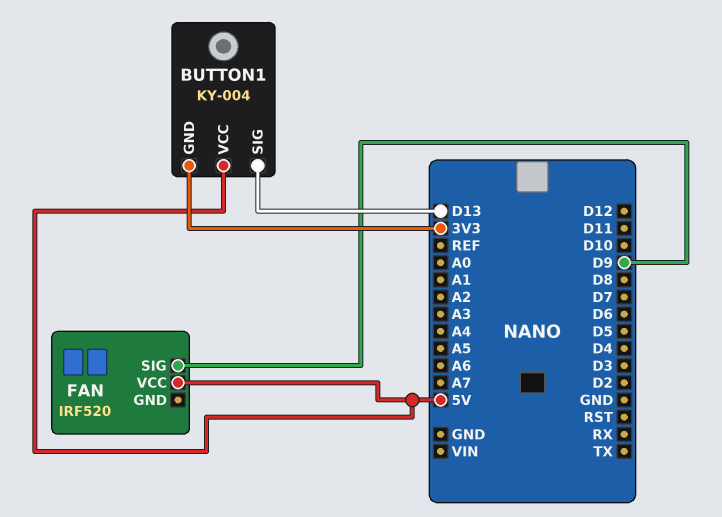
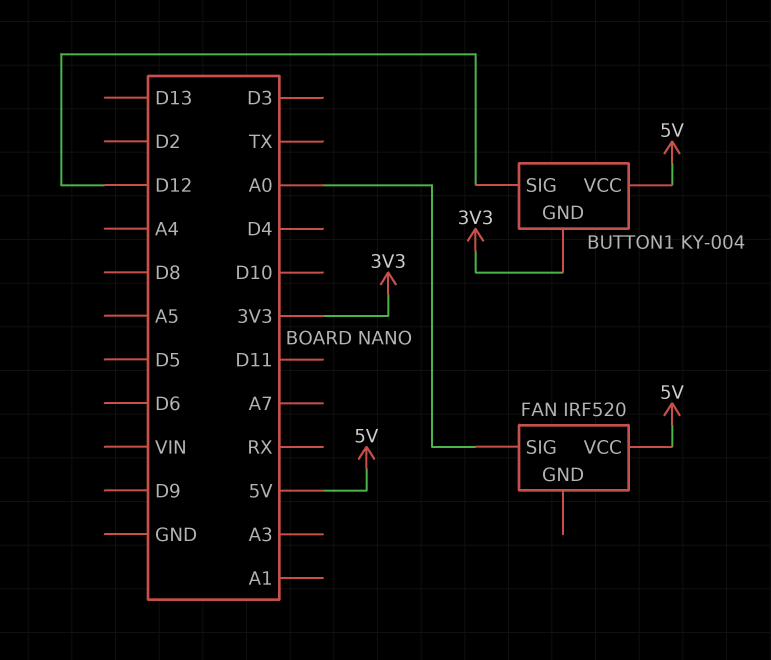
BUTTON1 pin SIG: D13 -> D12
FAN pin SIG: D9 -> A0

